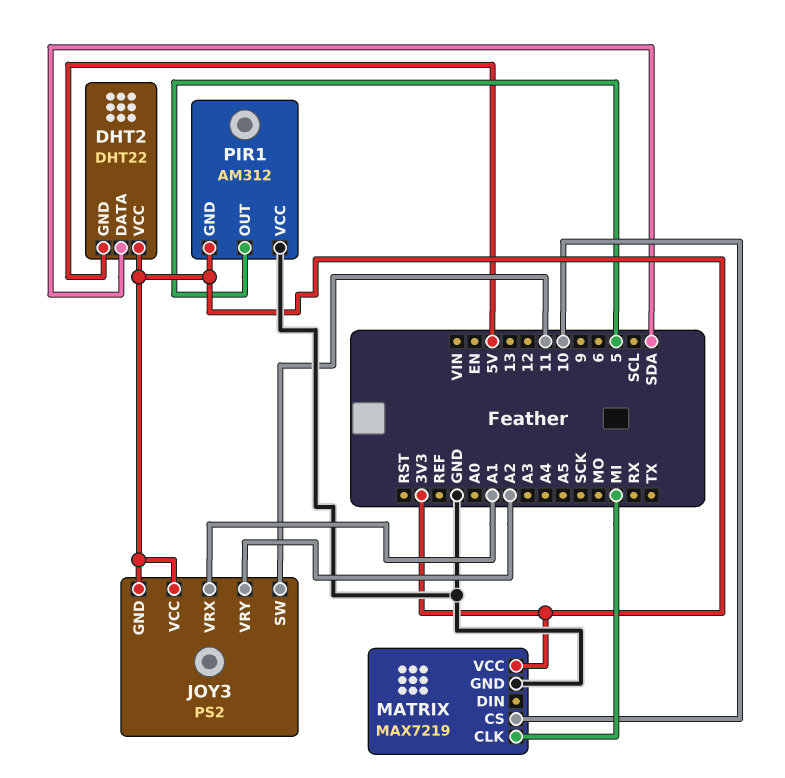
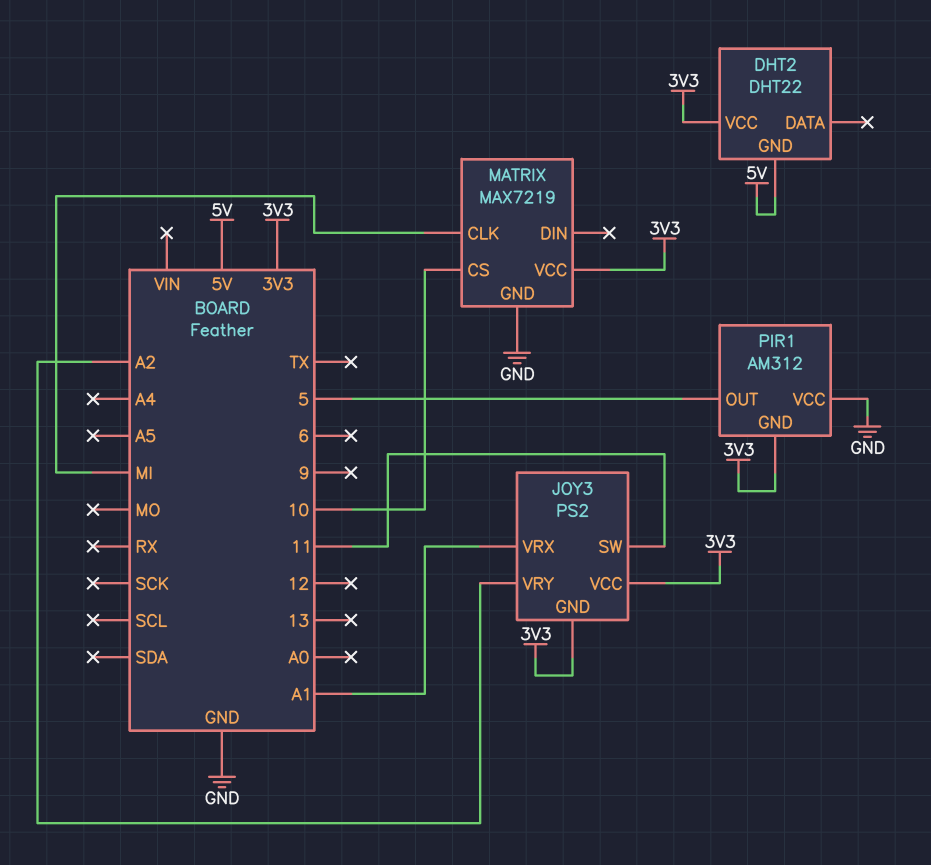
DHT2 pin DATA: SDA -> none

